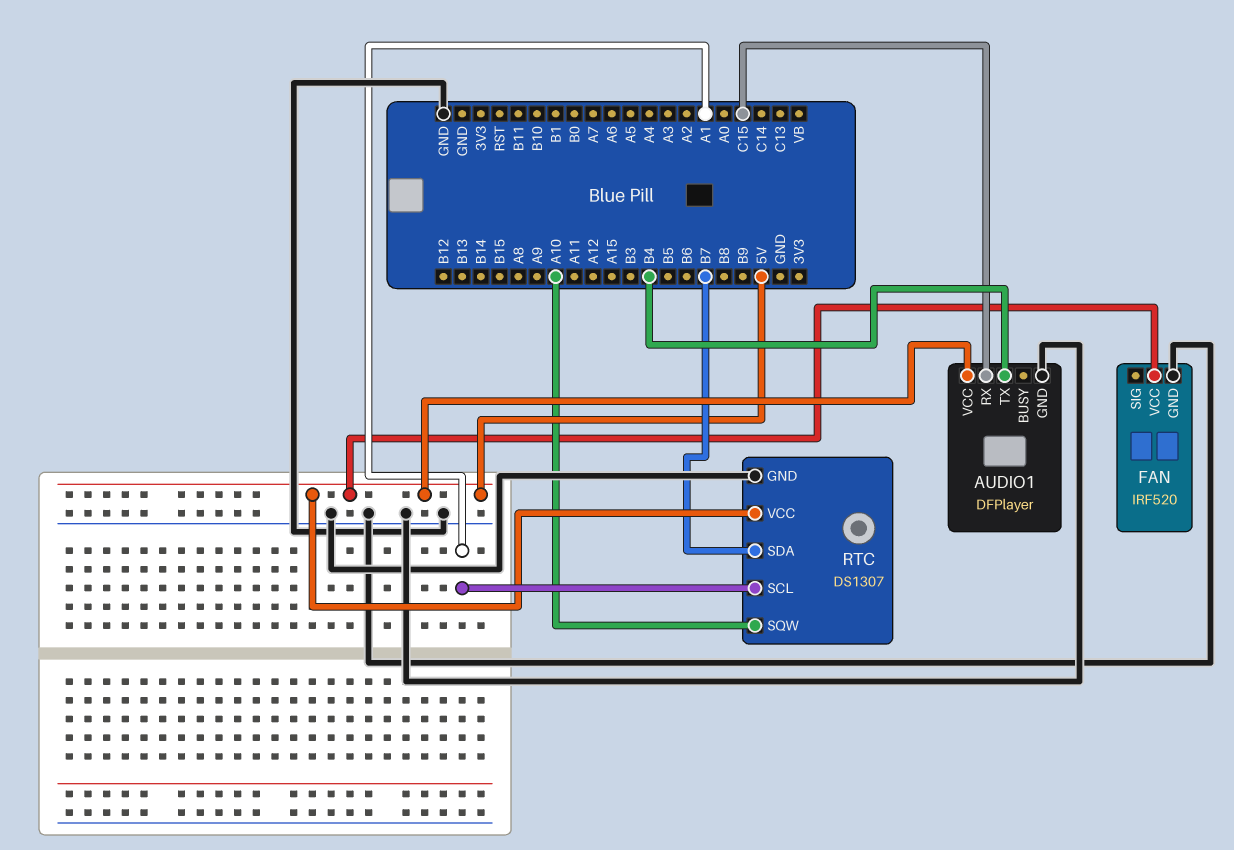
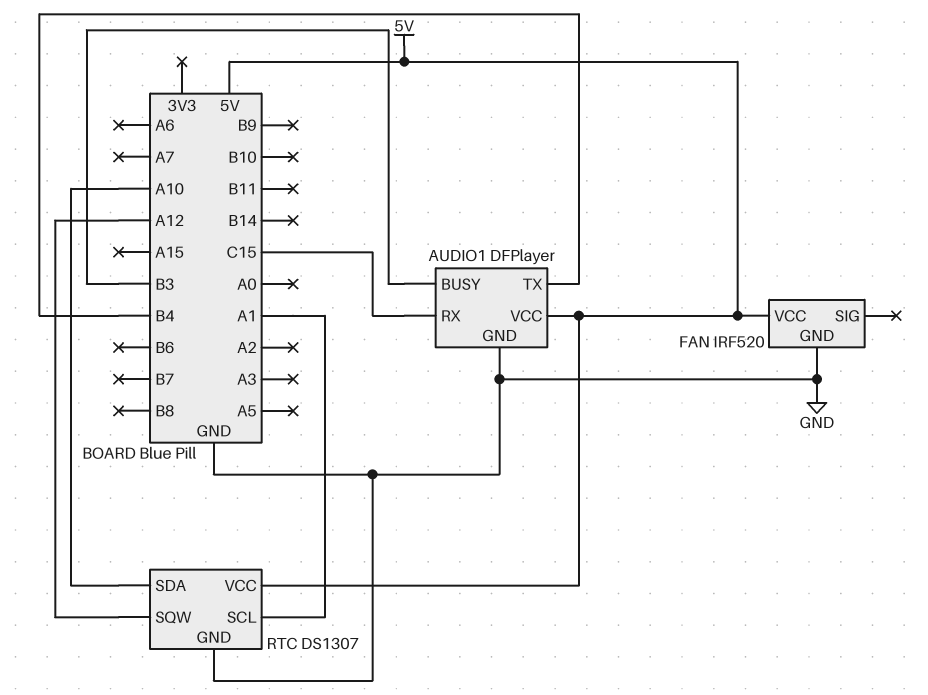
AUDIO1 pin BUSY: none -> B3
RTC pin SDA: B7 -> A10
RTC pin SQW: A10 -> A12

